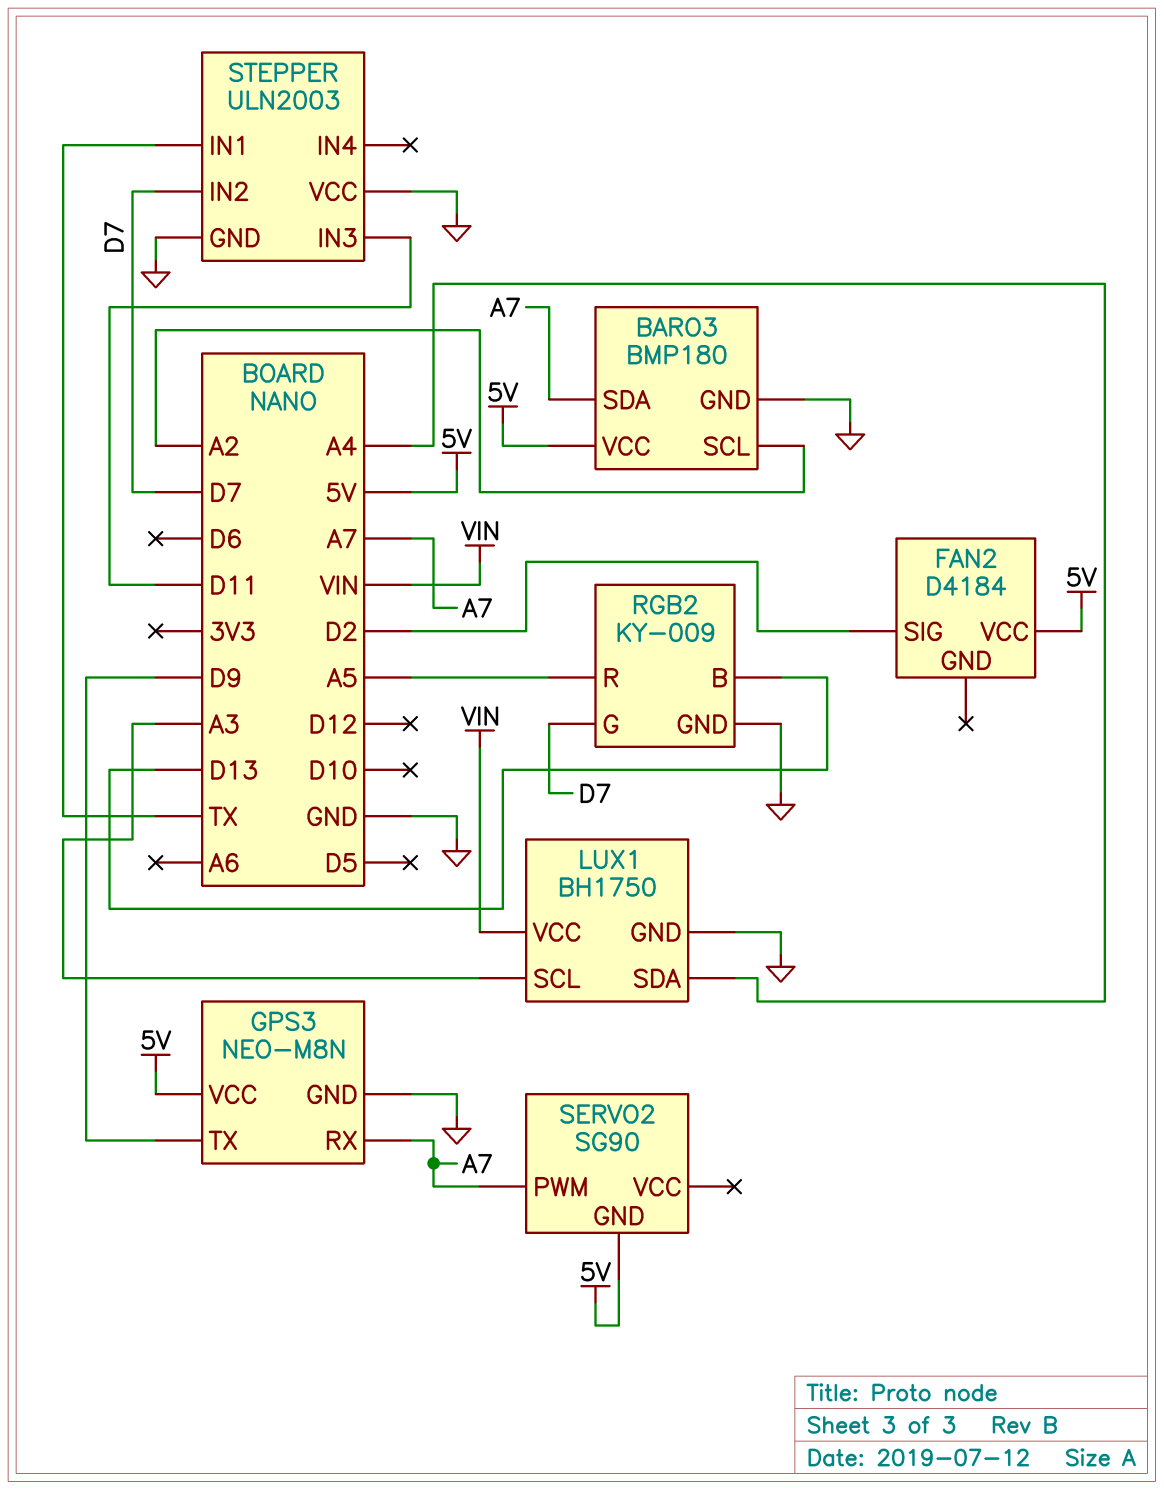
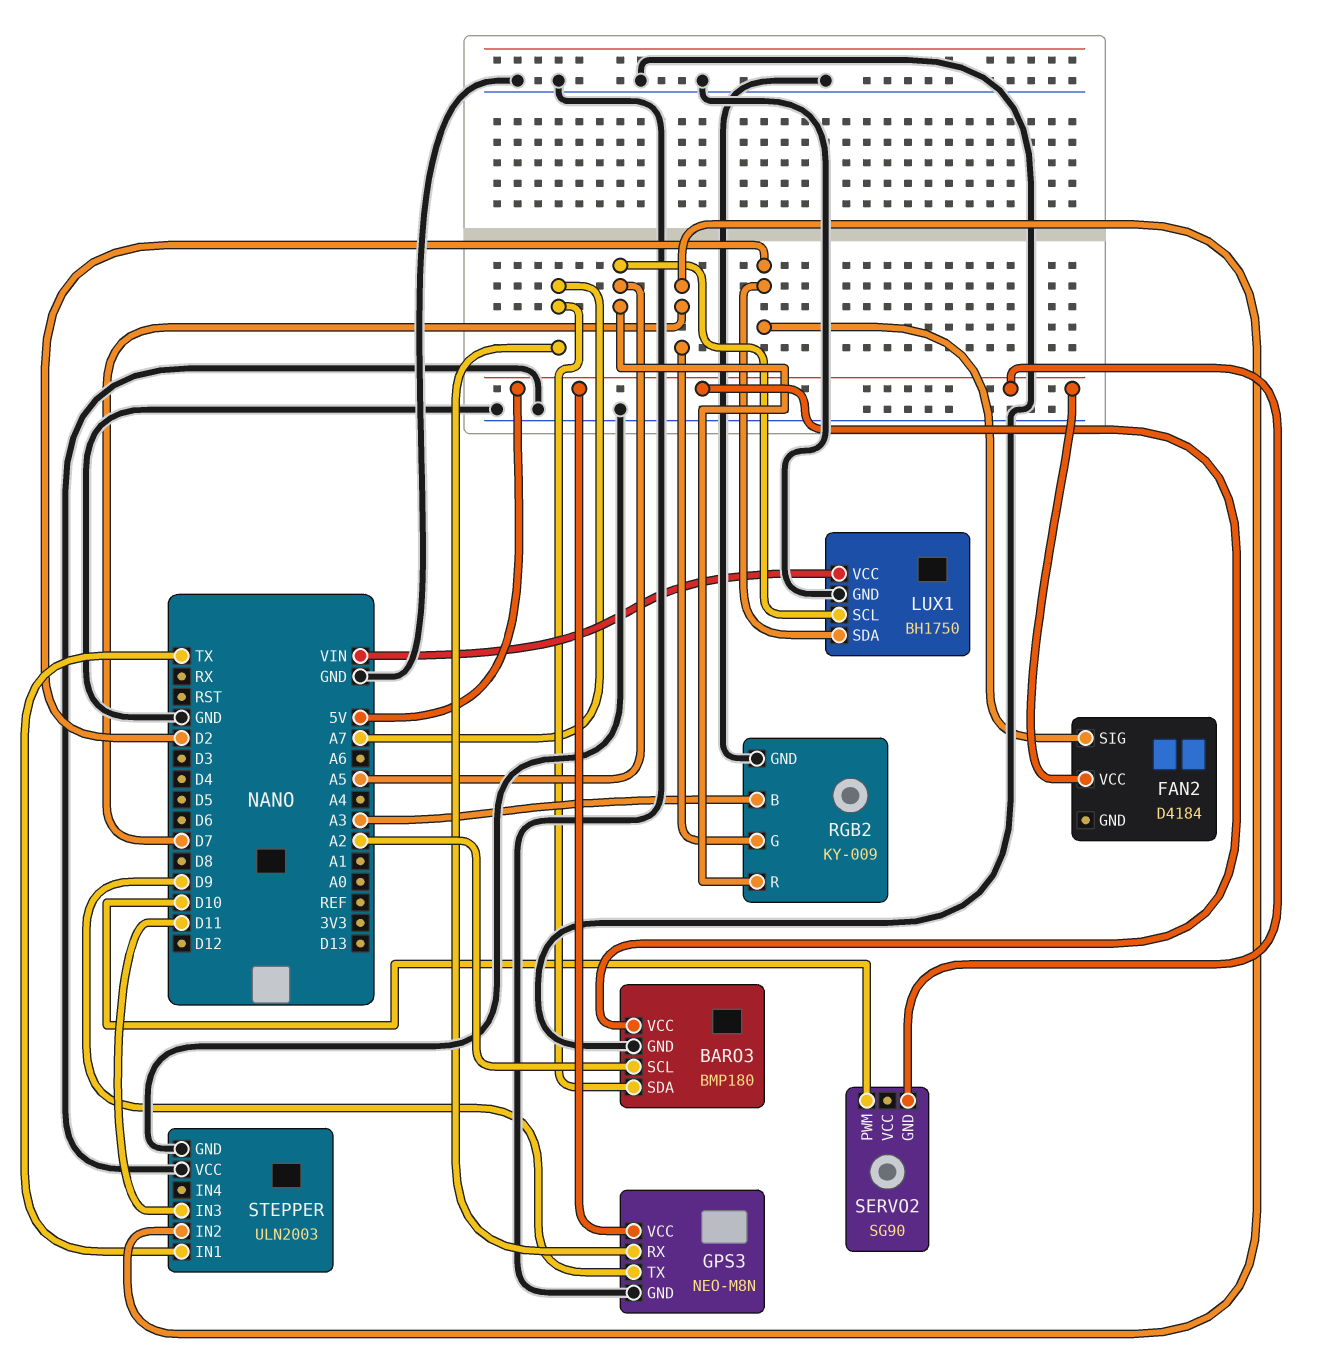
LUX1 pin SCL: A3 -> A5
LUX1 pin SDA: A4 -> D2
RGB2 pin B: D13 -> A3
SERVO2 pin PWM: A7 -> D10

